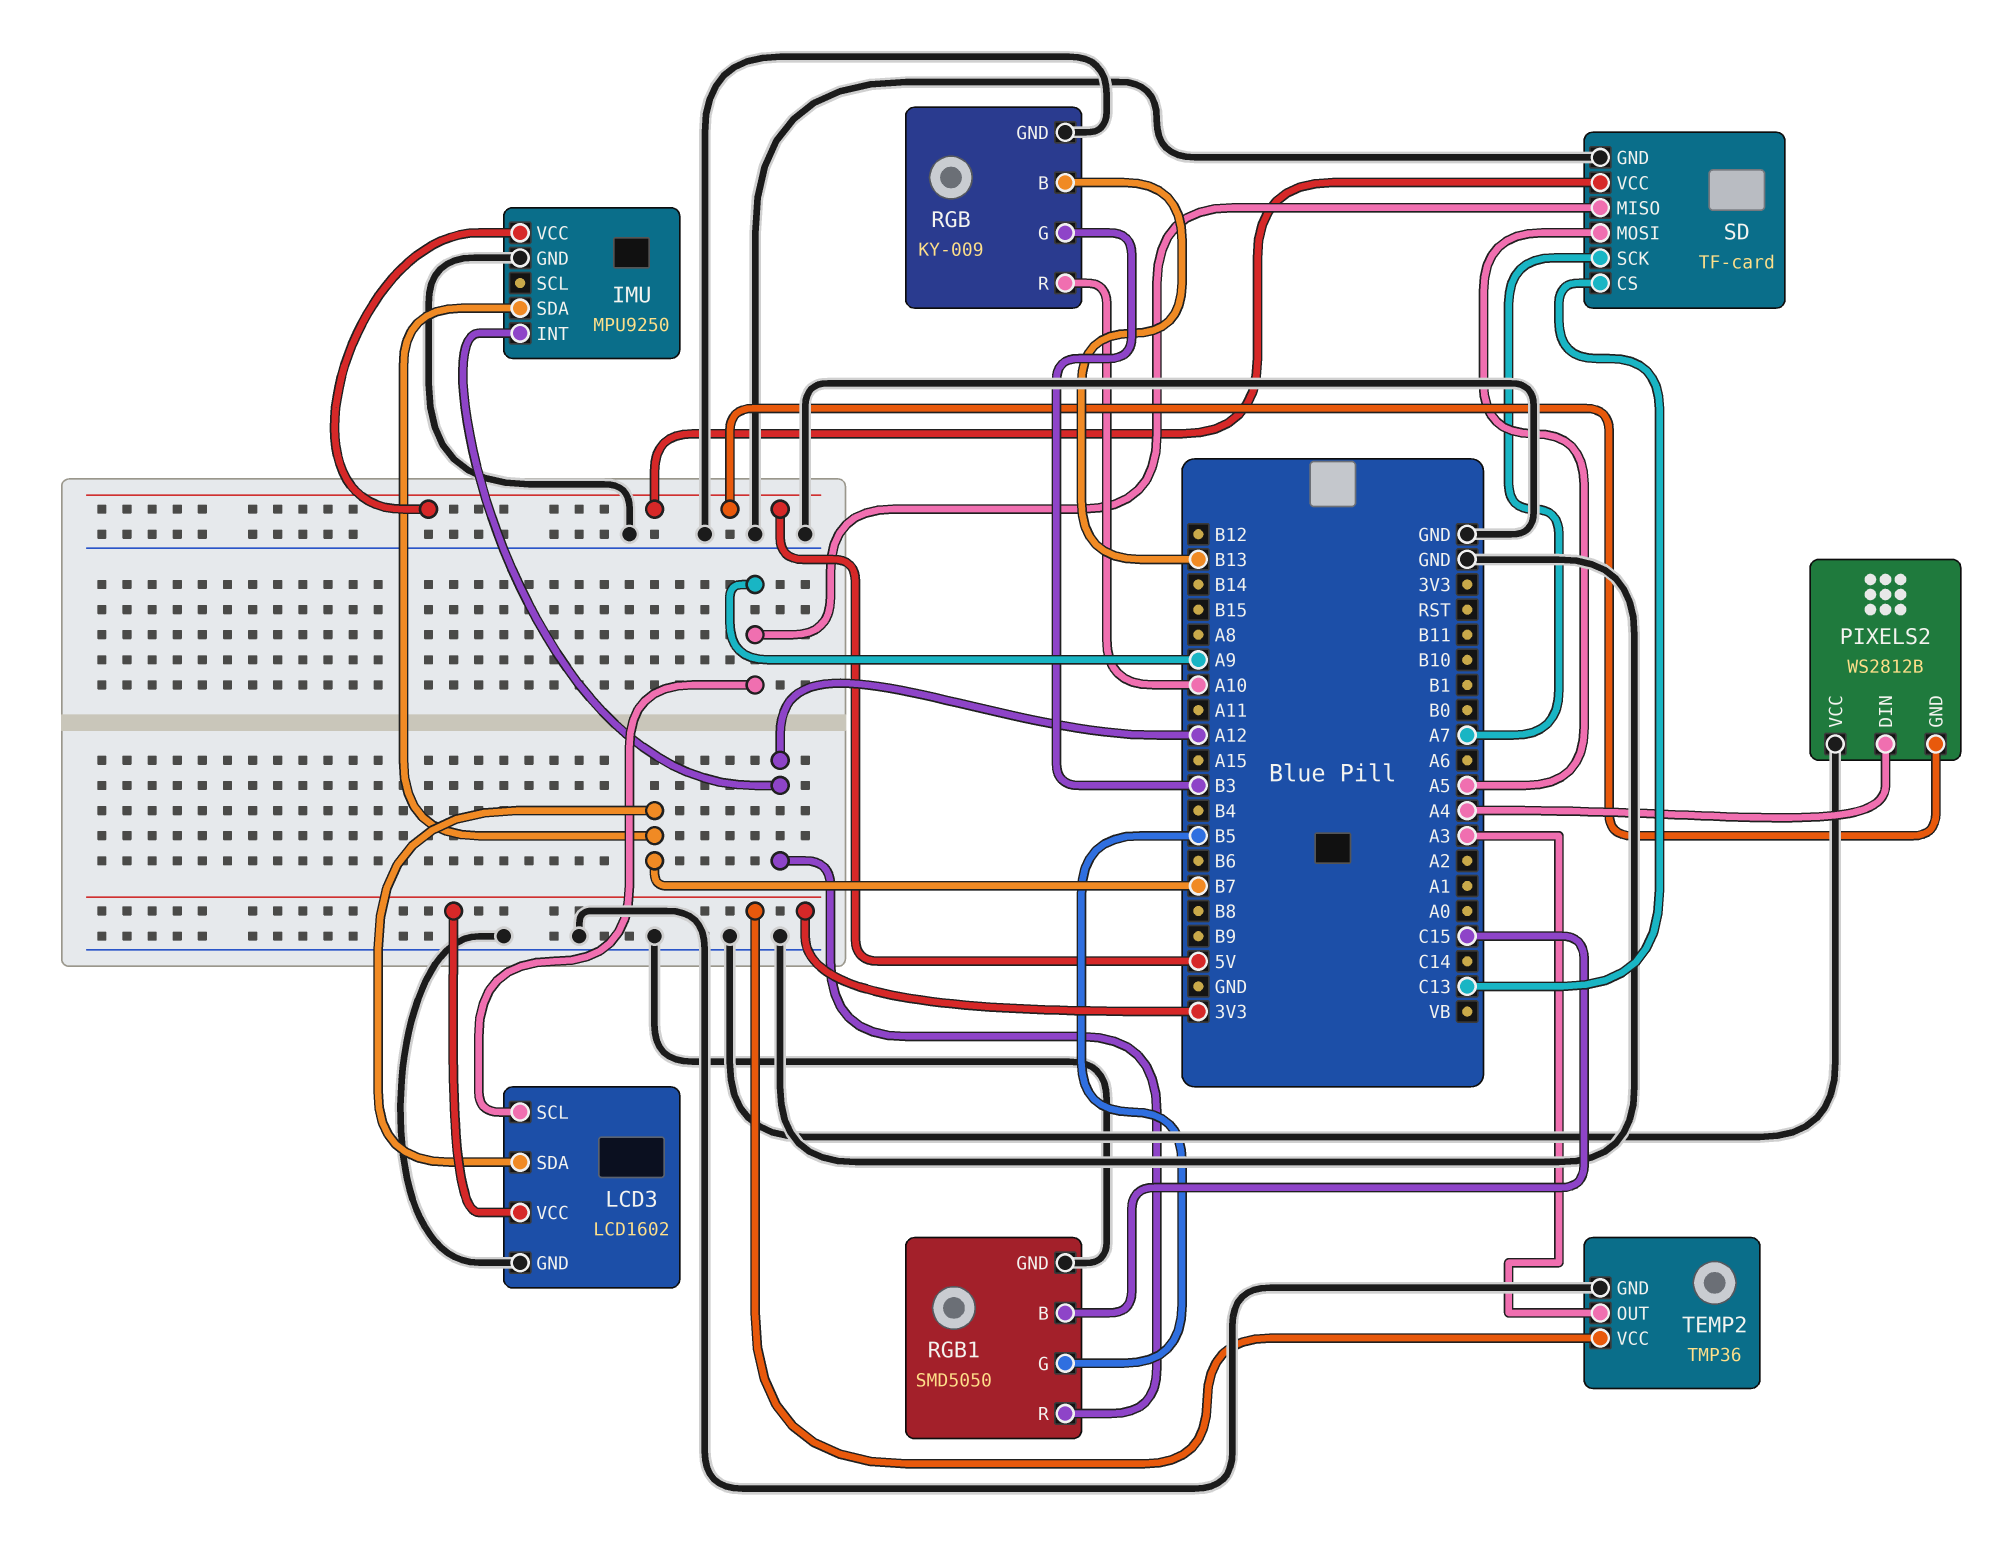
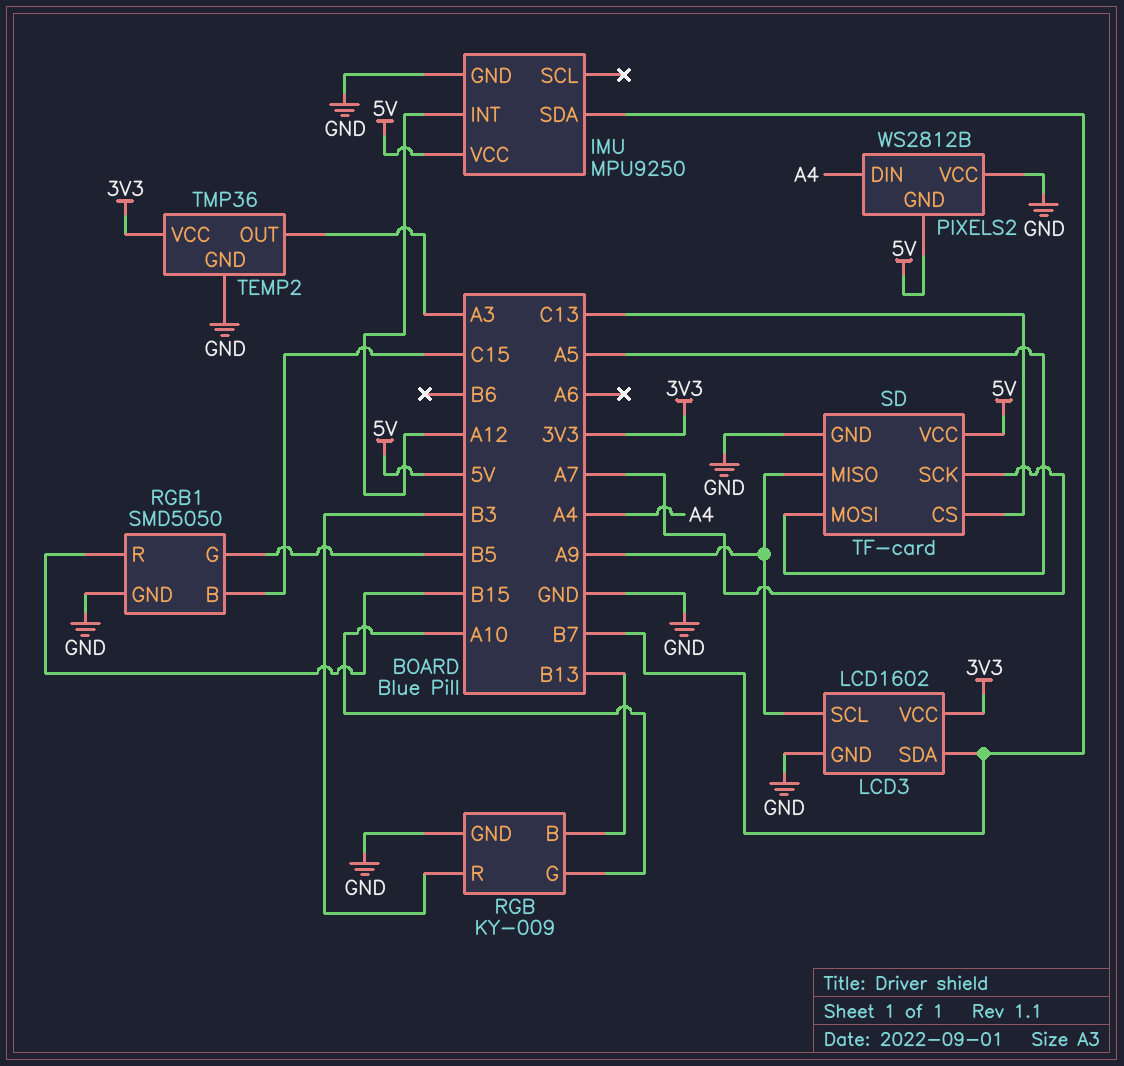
RGB pin G: B3 -> A10
RGB pin R: A10 -> B3
RGB1 pin R: A12 -> B15

